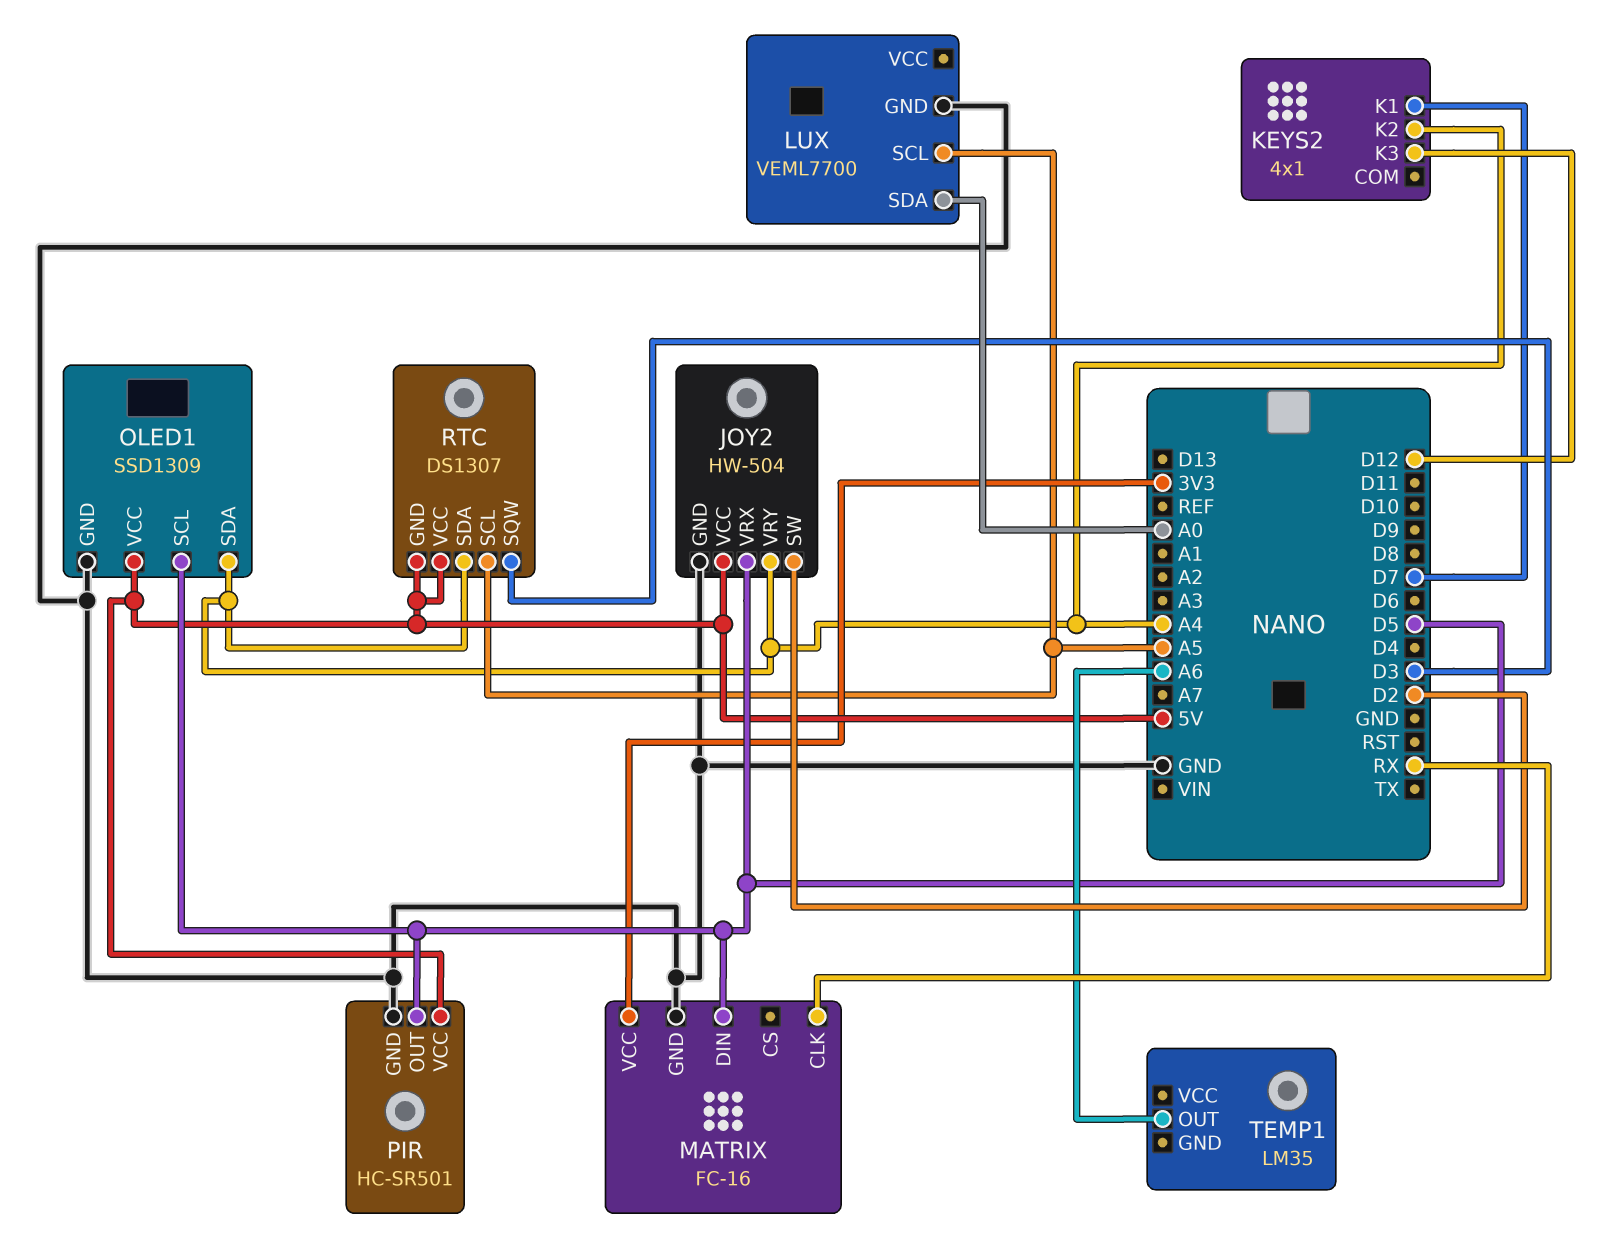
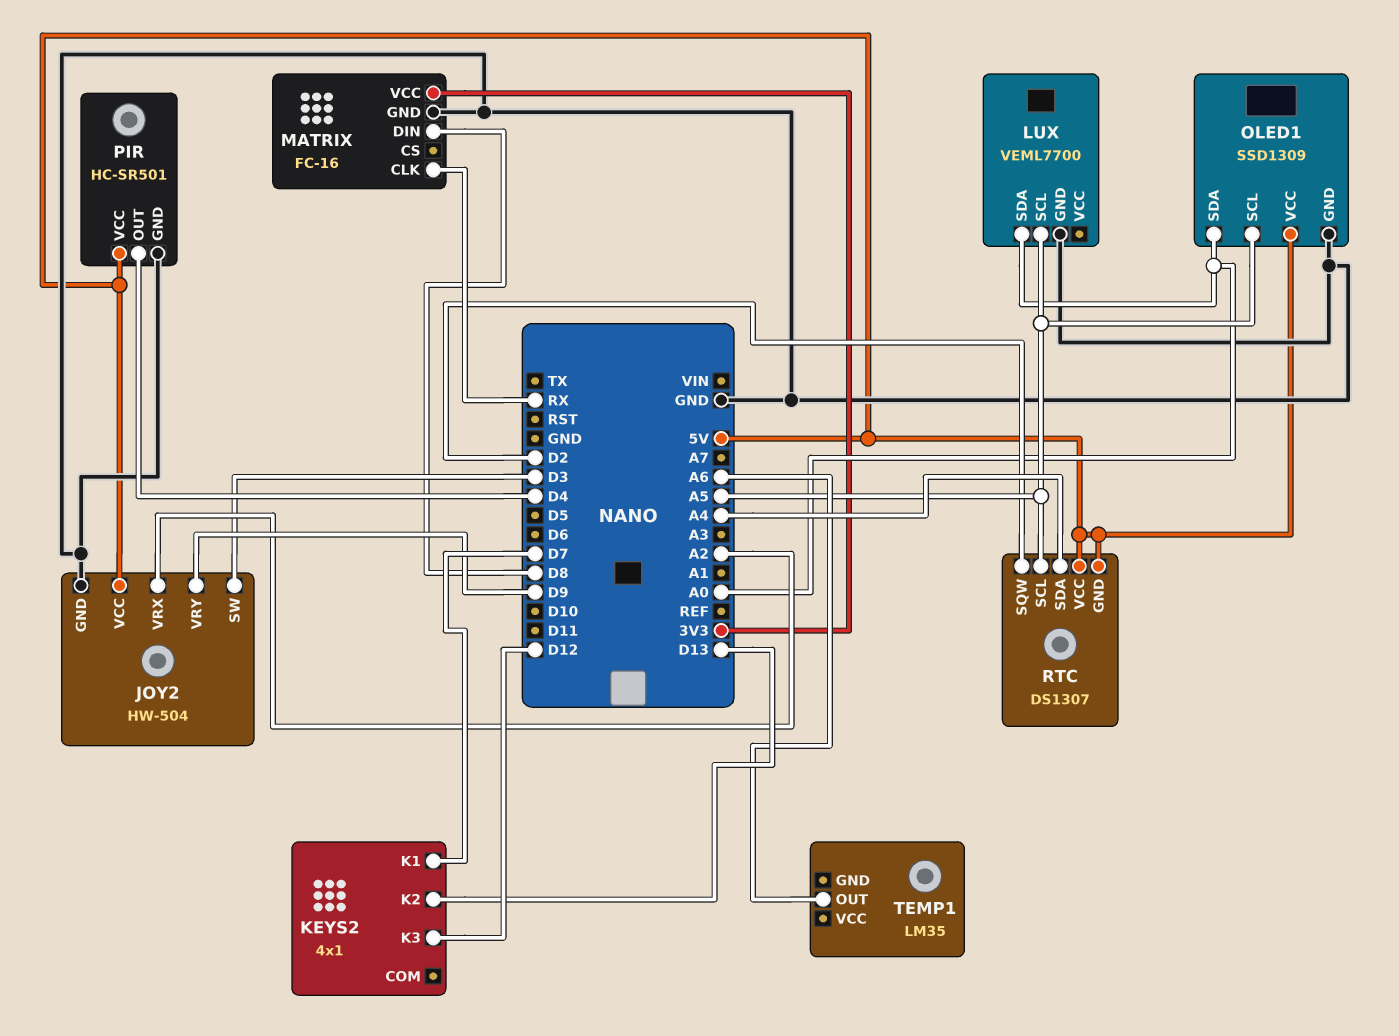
JOY2 pin SW: D2 -> D3
JOY2 pin VRX: D5 -> A2
JOY2 pin VRY: A4 -> D9
KEYS2 pin K2: A4 -> D13
MATRIX pin DIN: D5 -> D8
OLED1 pin SCL: D5 -> A5
OLED1 pin SDA: A4 -> A0
PIR pin OUT: D5 -> D4
RTC pin SQW: D3 -> D2

